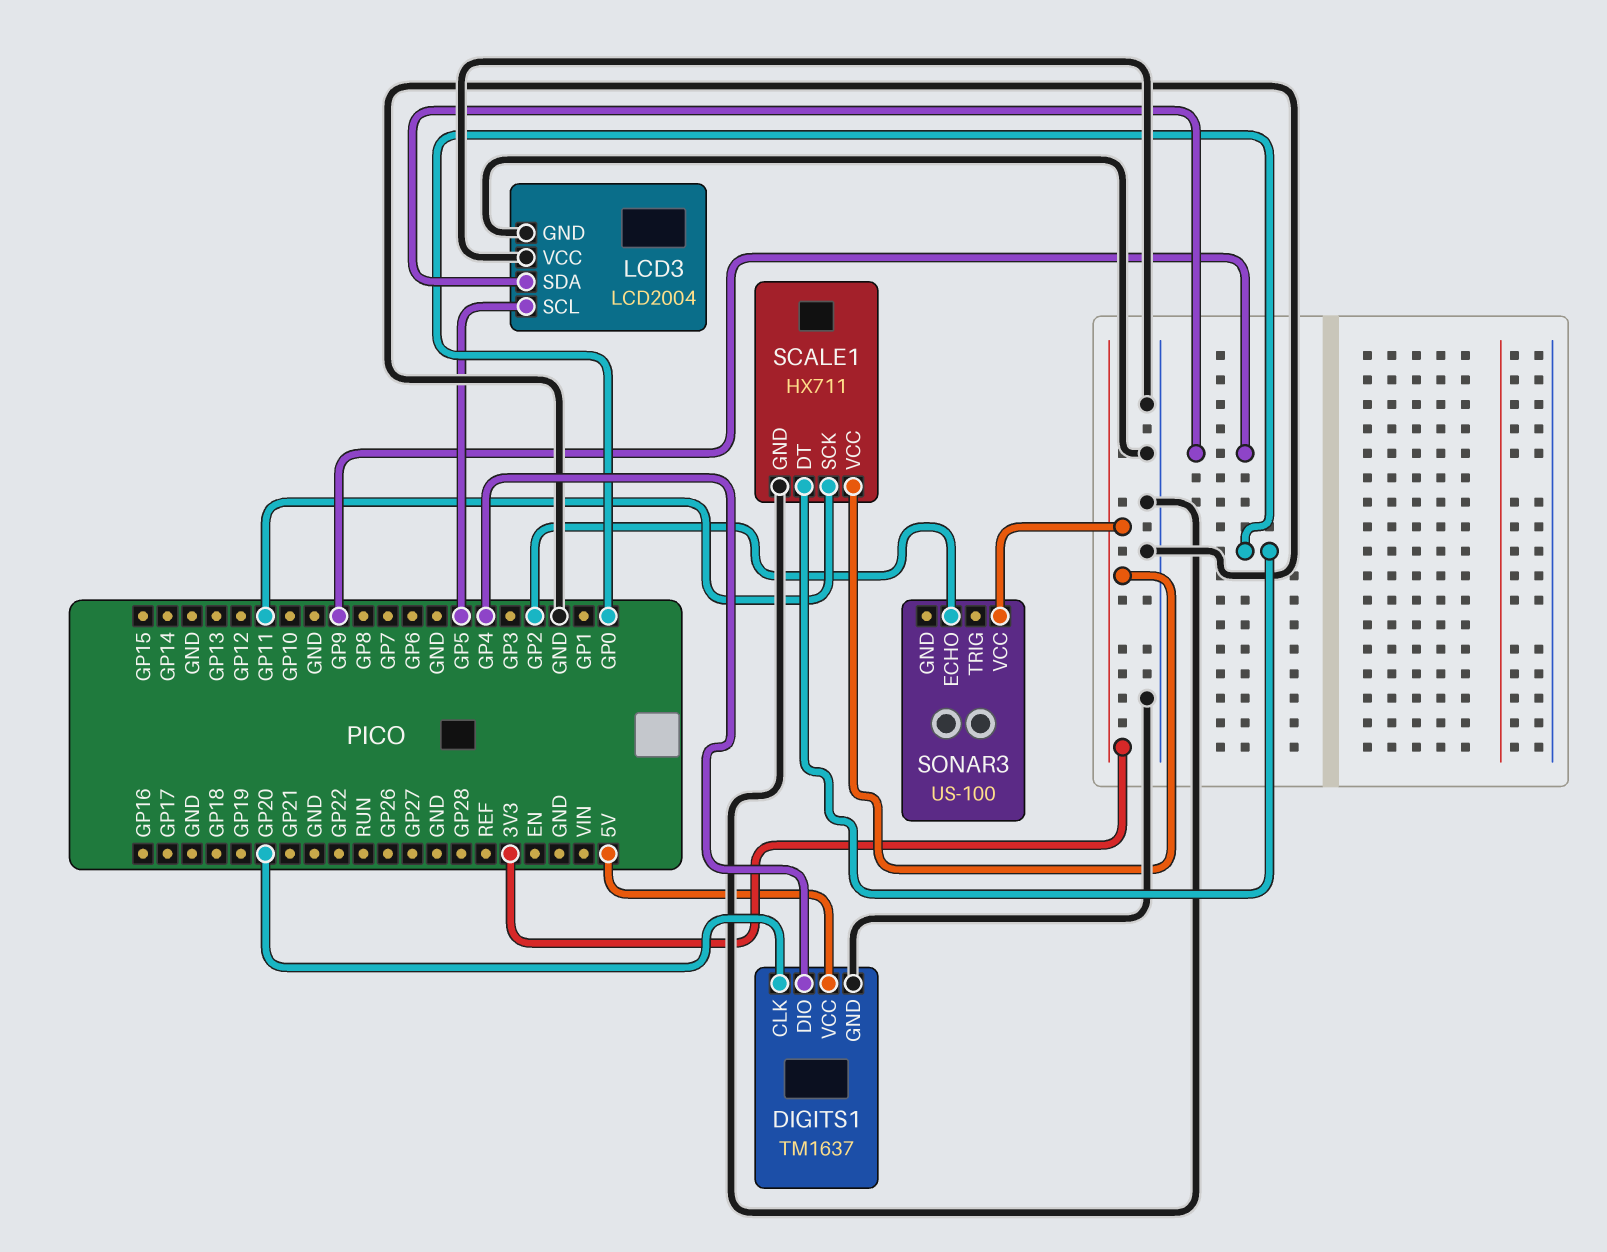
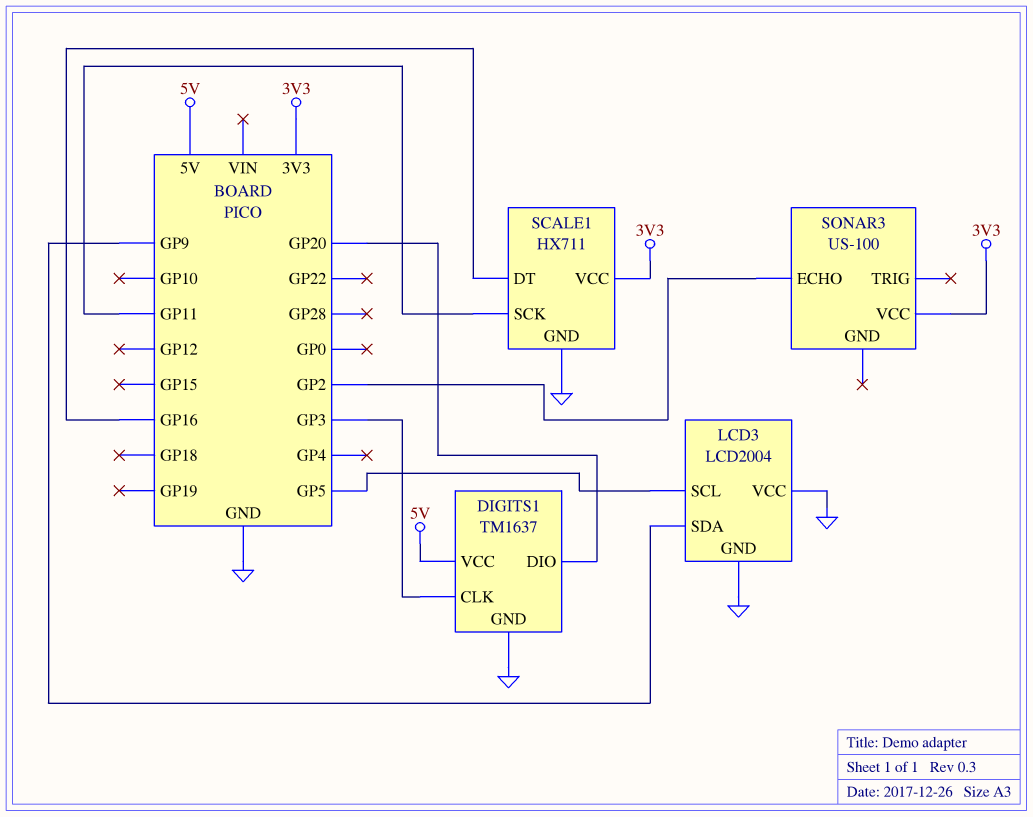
DIGITS1 pin CLK: GP20 -> GP3
DIGITS1 pin DIO: GP4 -> GP20
SCALE1 pin DT: GP0 -> GP16

